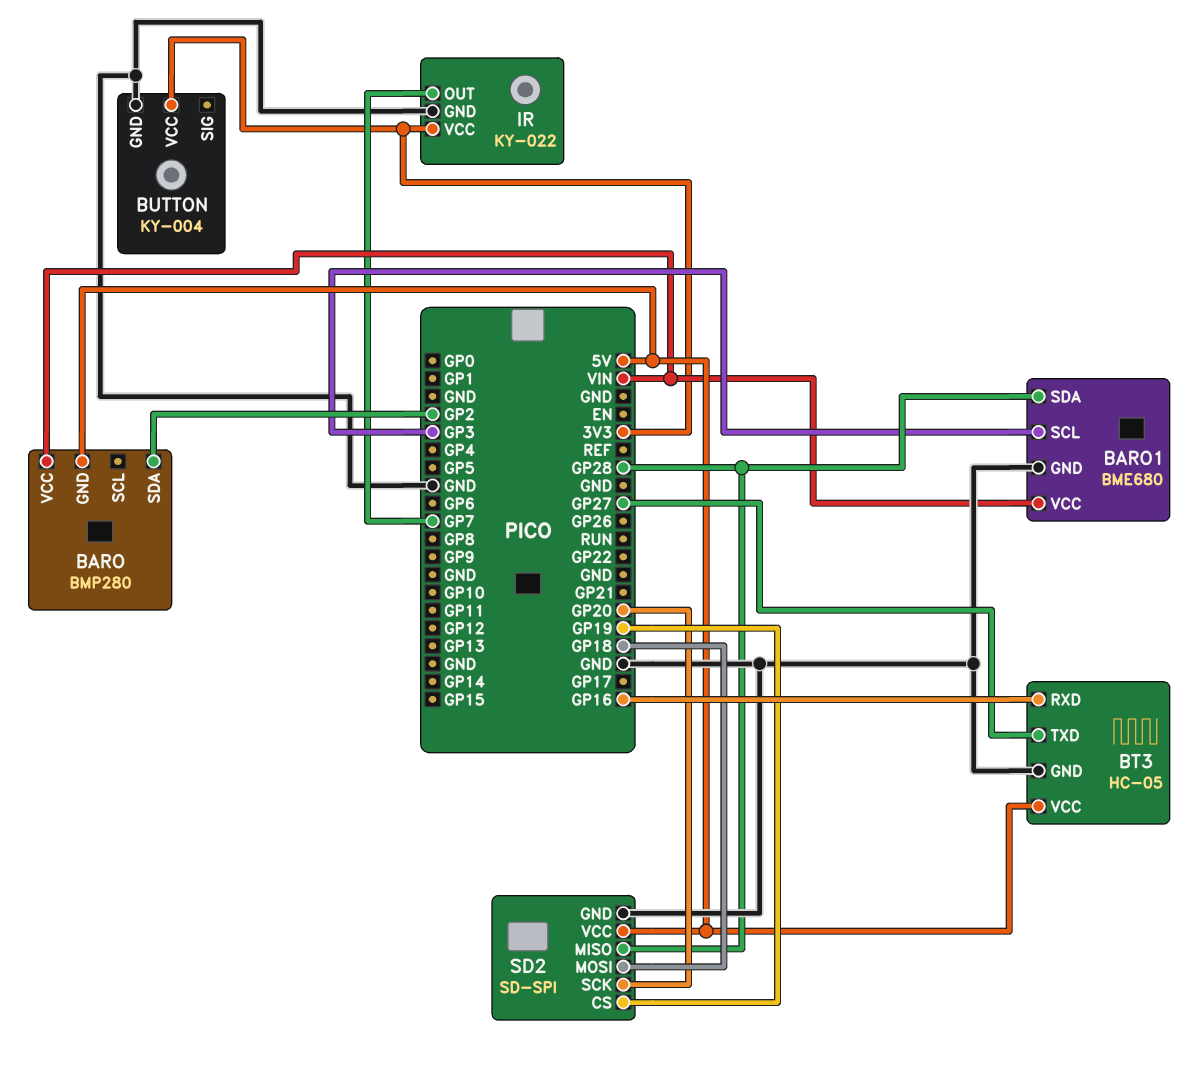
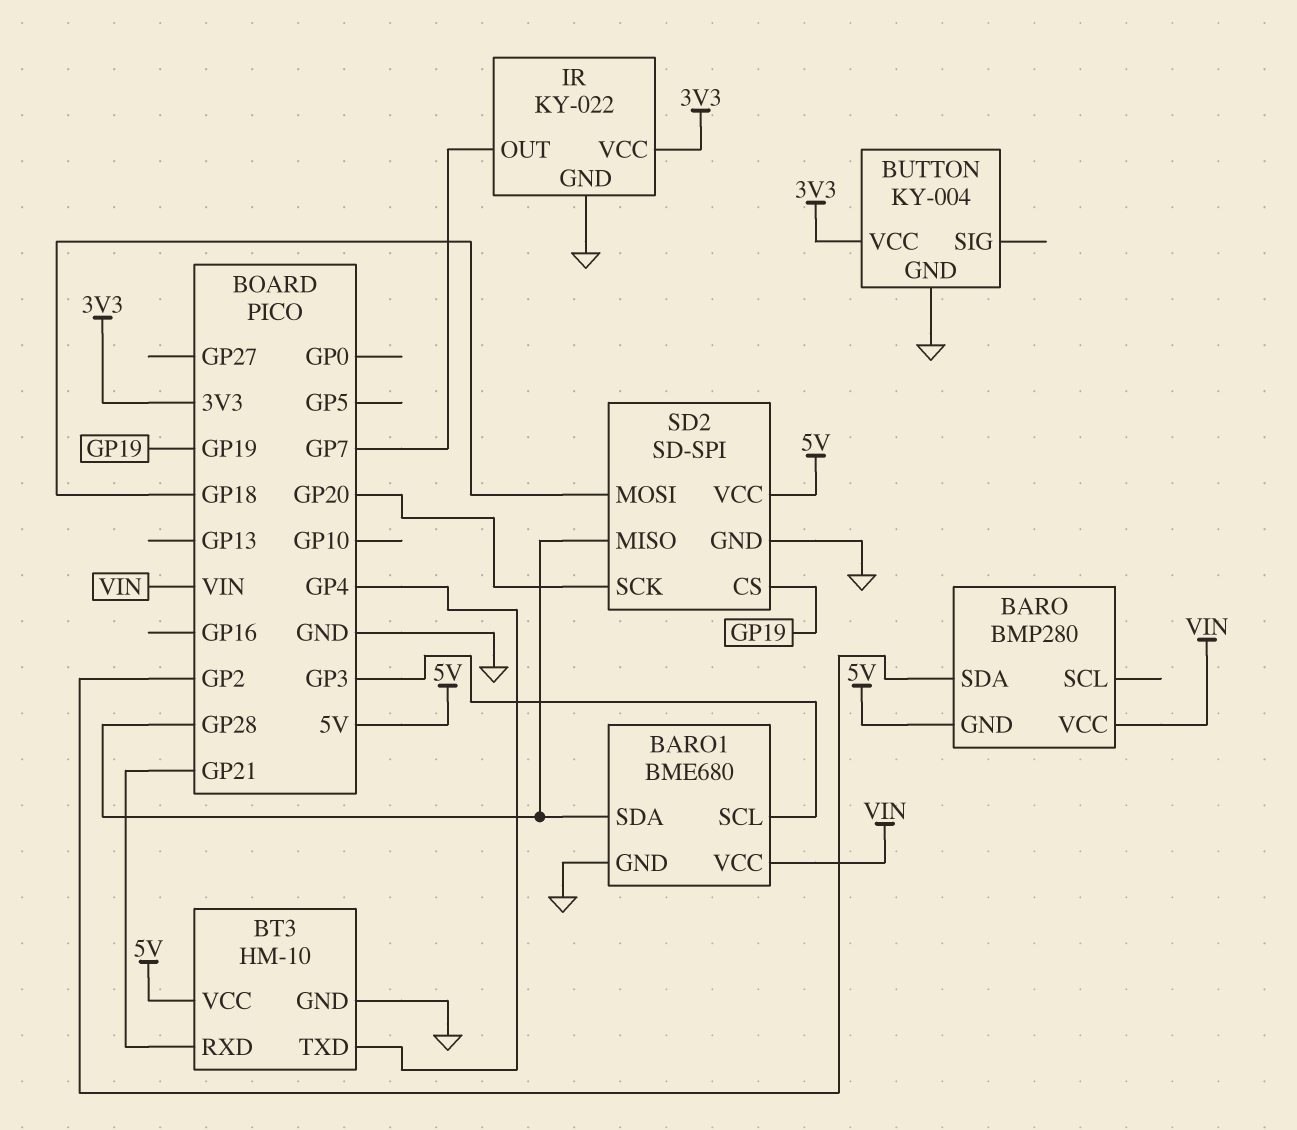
BT3: HC-05 -> HM-10
BT3 pin RXD: GP16 -> GP21
BT3 pin TXD: GP27 -> GP4

